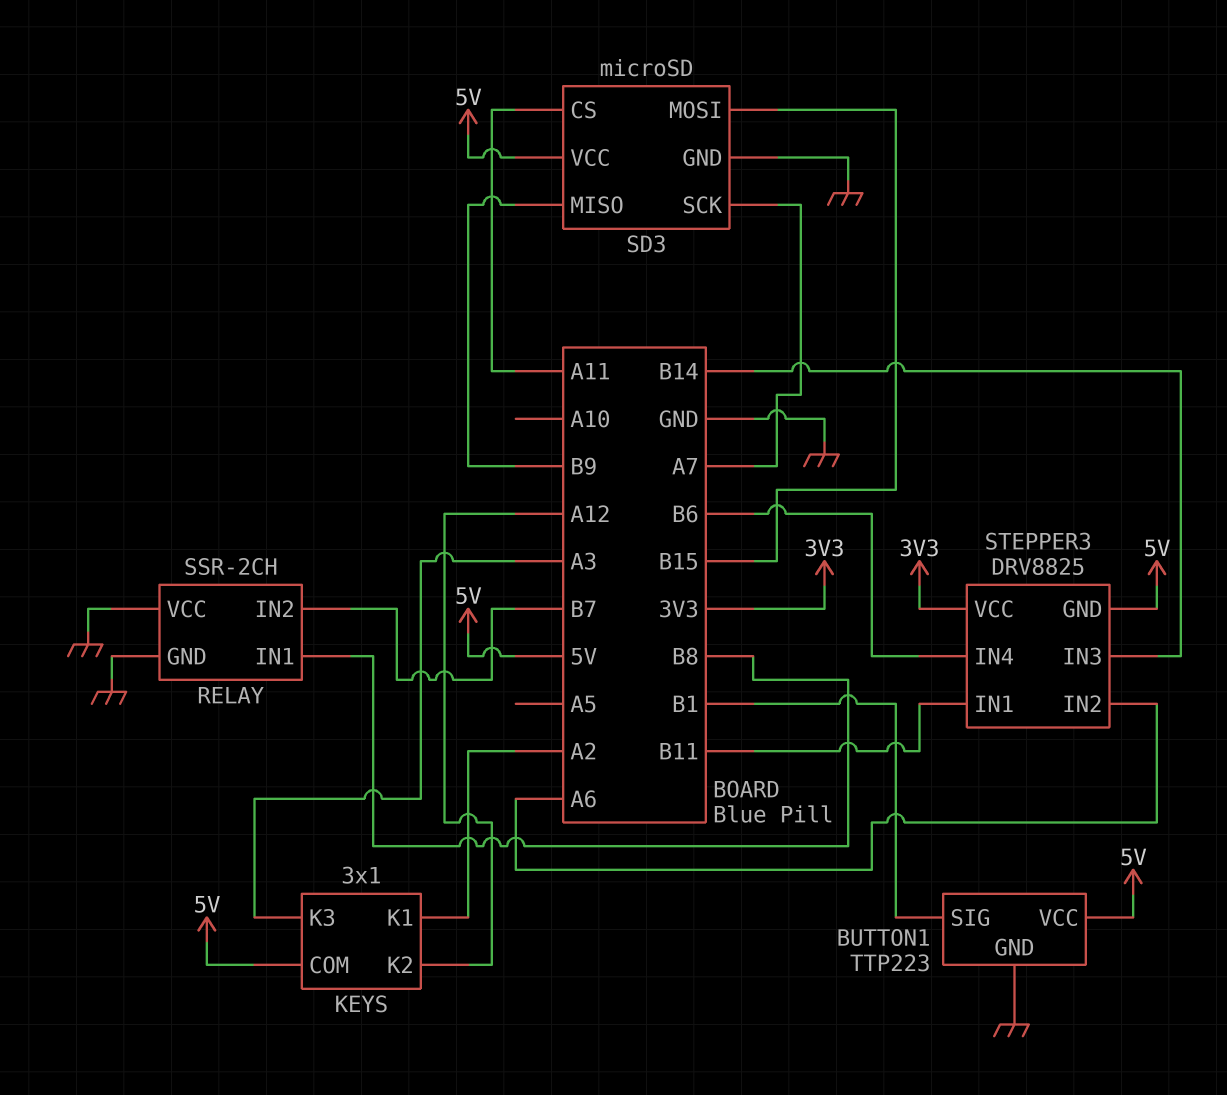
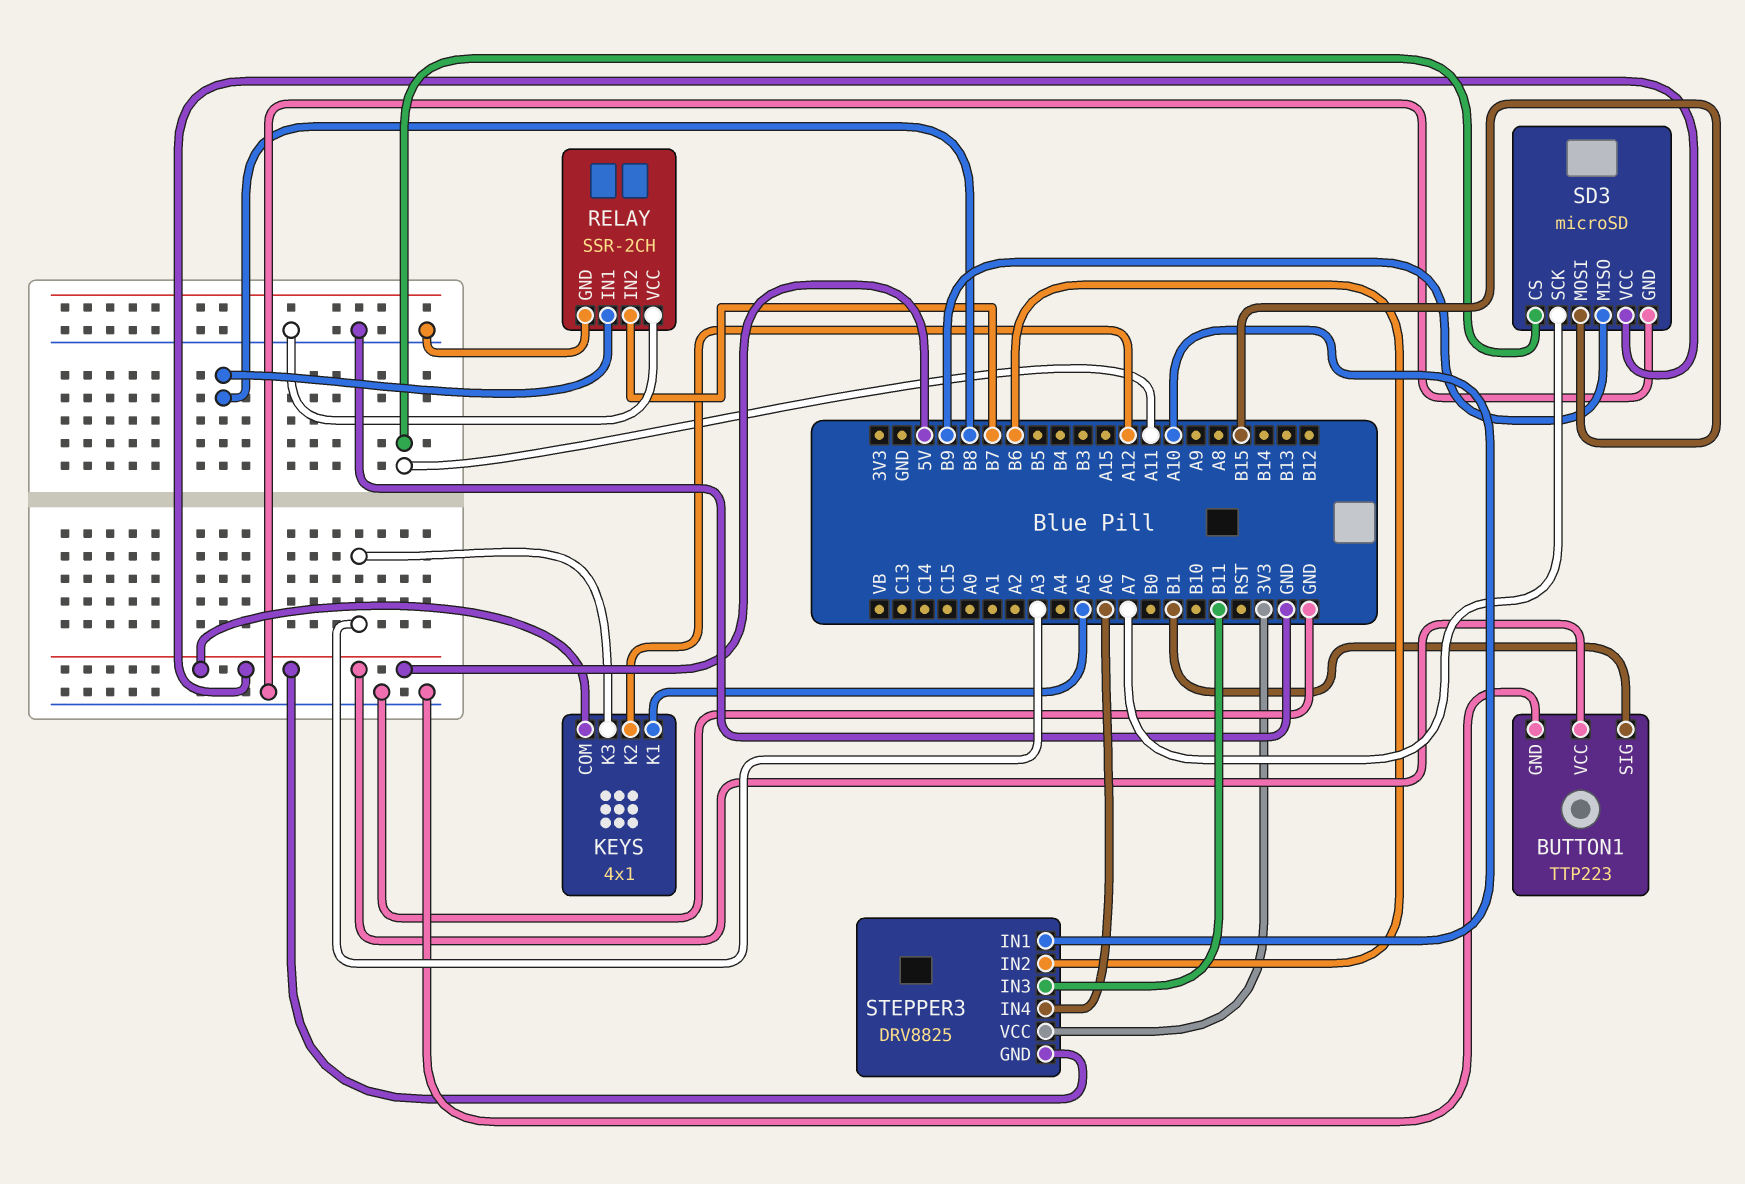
KEYS: 3x1 -> 4x1
KEYS pin K1: A2 -> A5
STEPPER3 pin IN1: B11 -> A10
STEPPER3 pin IN2: A6 -> B6
STEPPER3 pin IN3: B14 -> B11
STEPPER3 pin IN4: B6 -> A6

